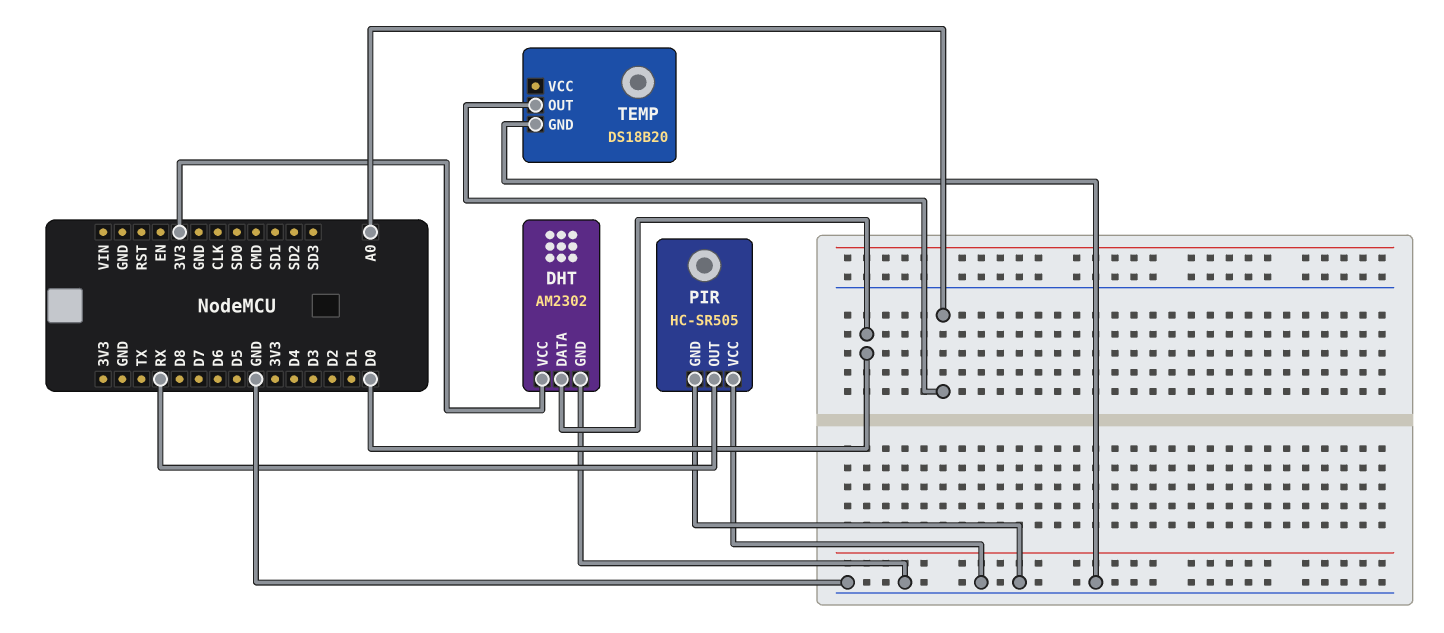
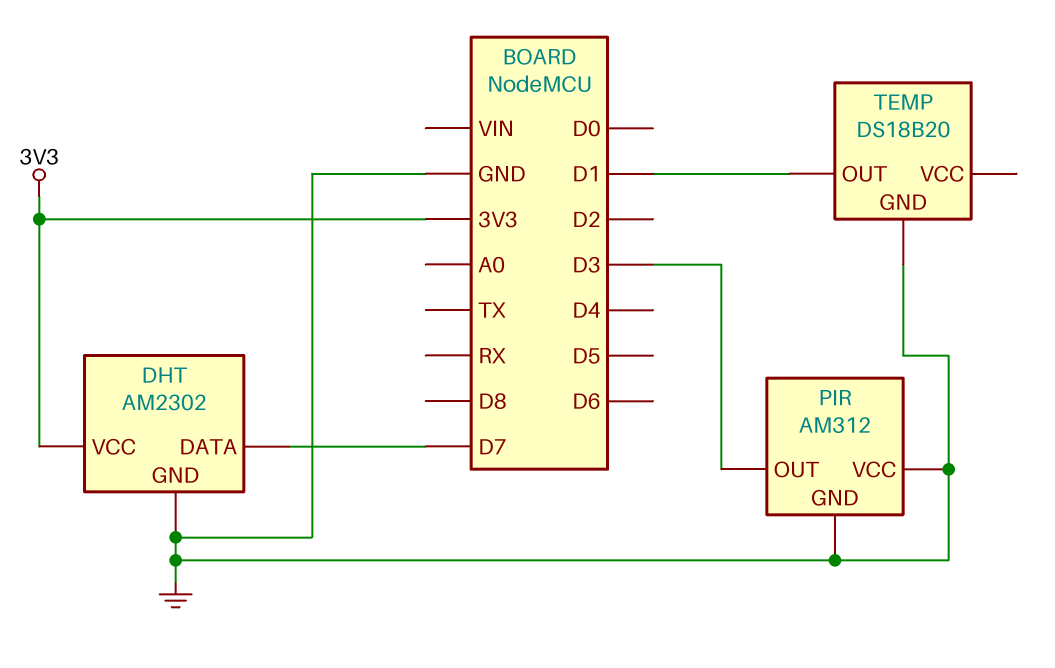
DHT pin DATA: D0 -> D7
PIR: HC-SR505 -> AM312
PIR pin OUT: RX -> D3
TEMP pin OUT: A0 -> D1

